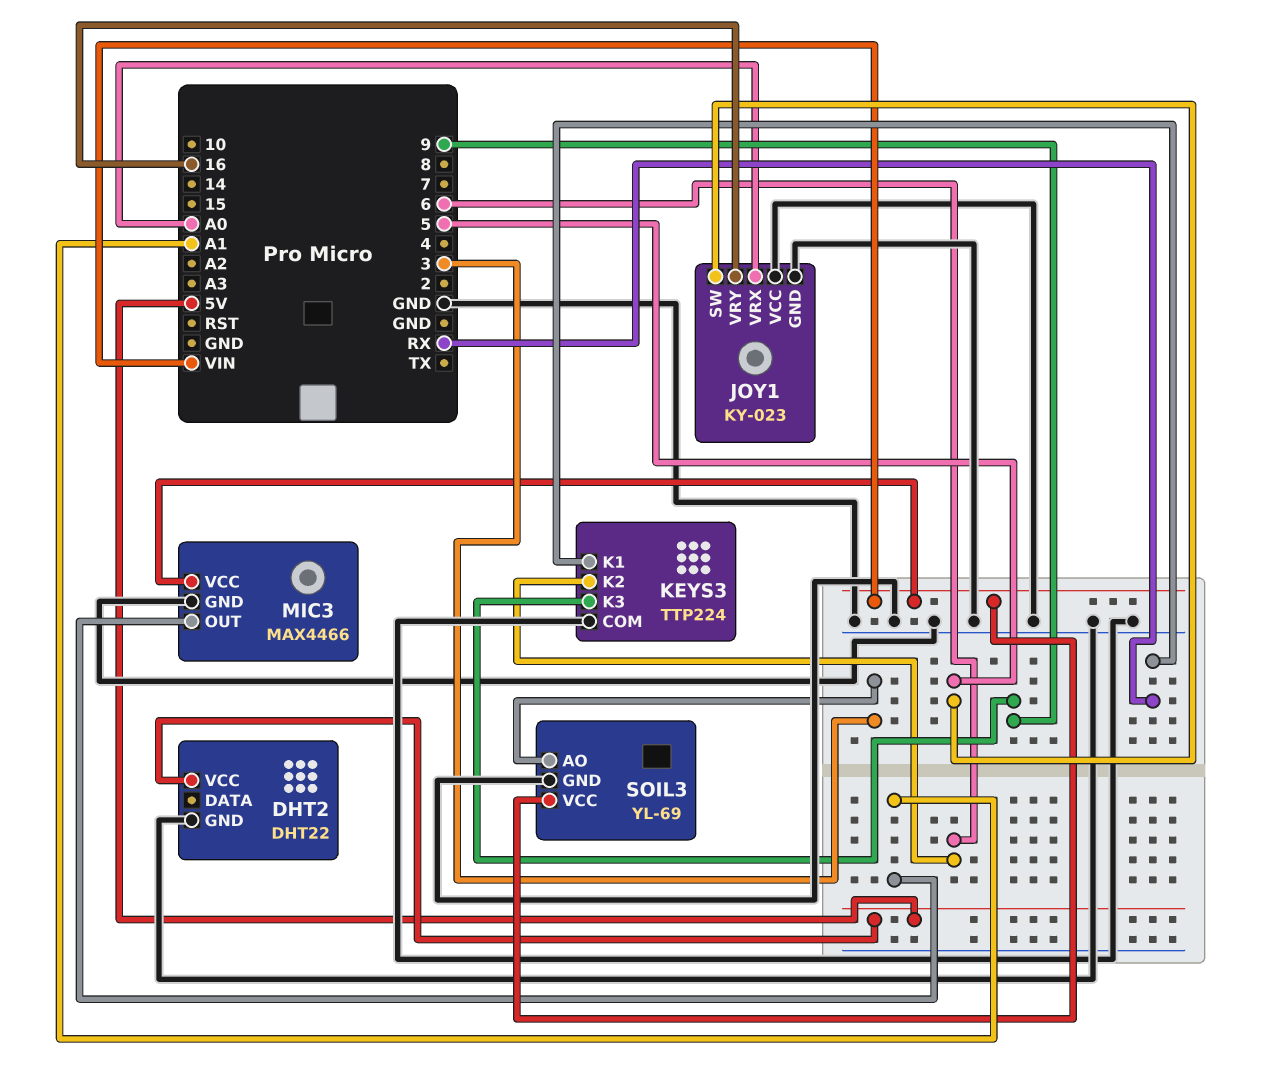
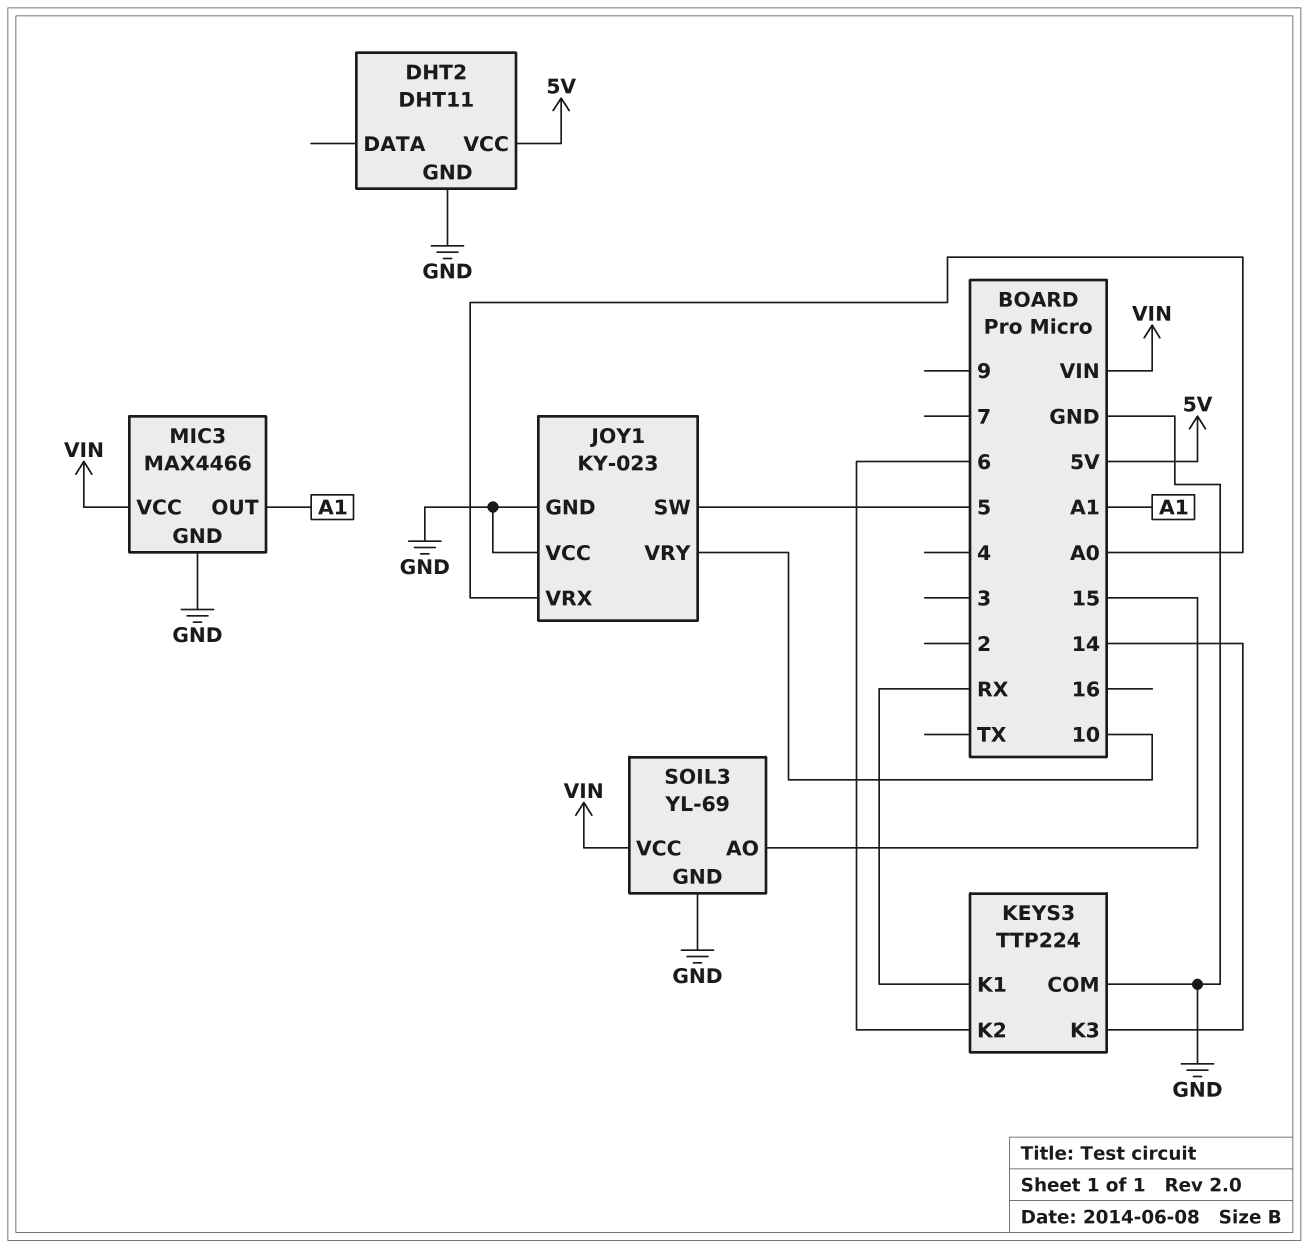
DHT2: DHT22 -> DHT11
JOY1 pin VRY: 16 -> 10
KEYS3 pin K3: 9 -> 14
SOIL3 pin AO: 3 -> 15

